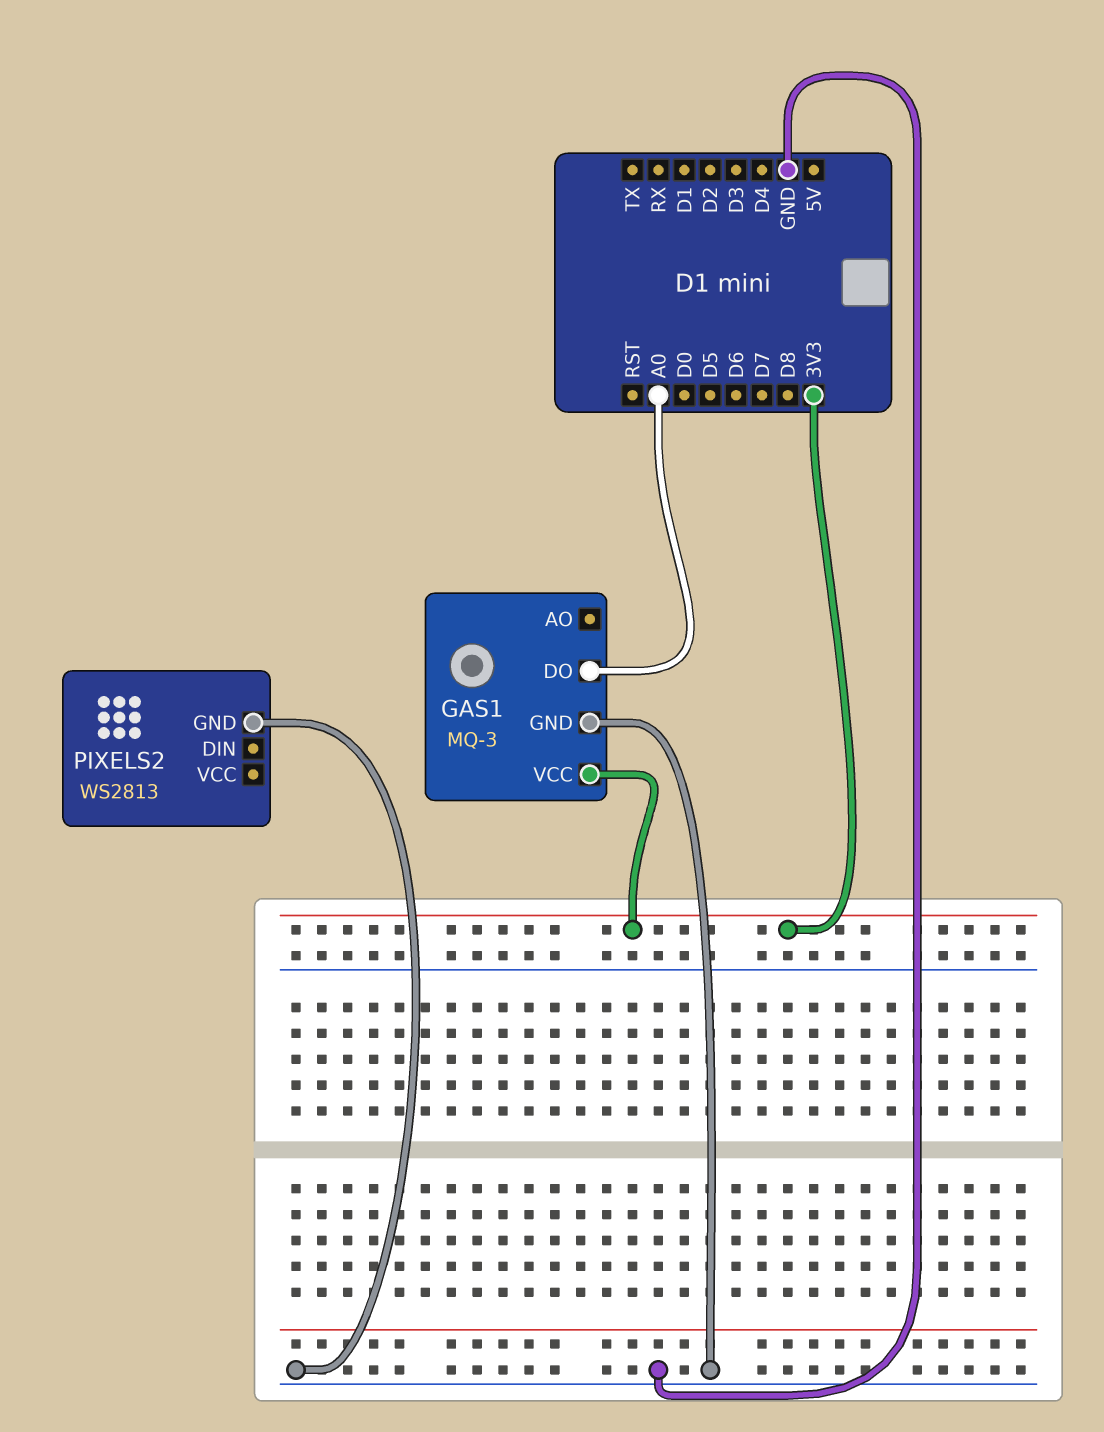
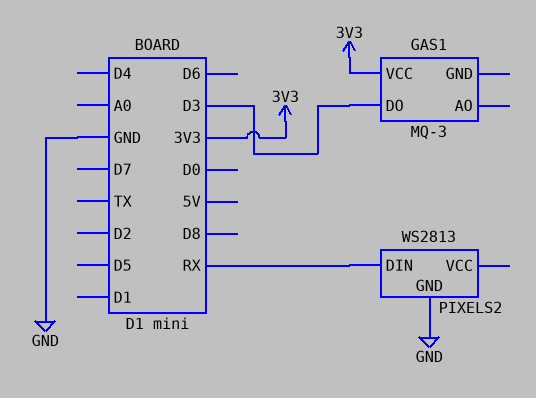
GAS1 pin DO: A0 -> D3
GAS1 pin GND: GND -> none
PIXELS2 pin DIN: none -> RX

